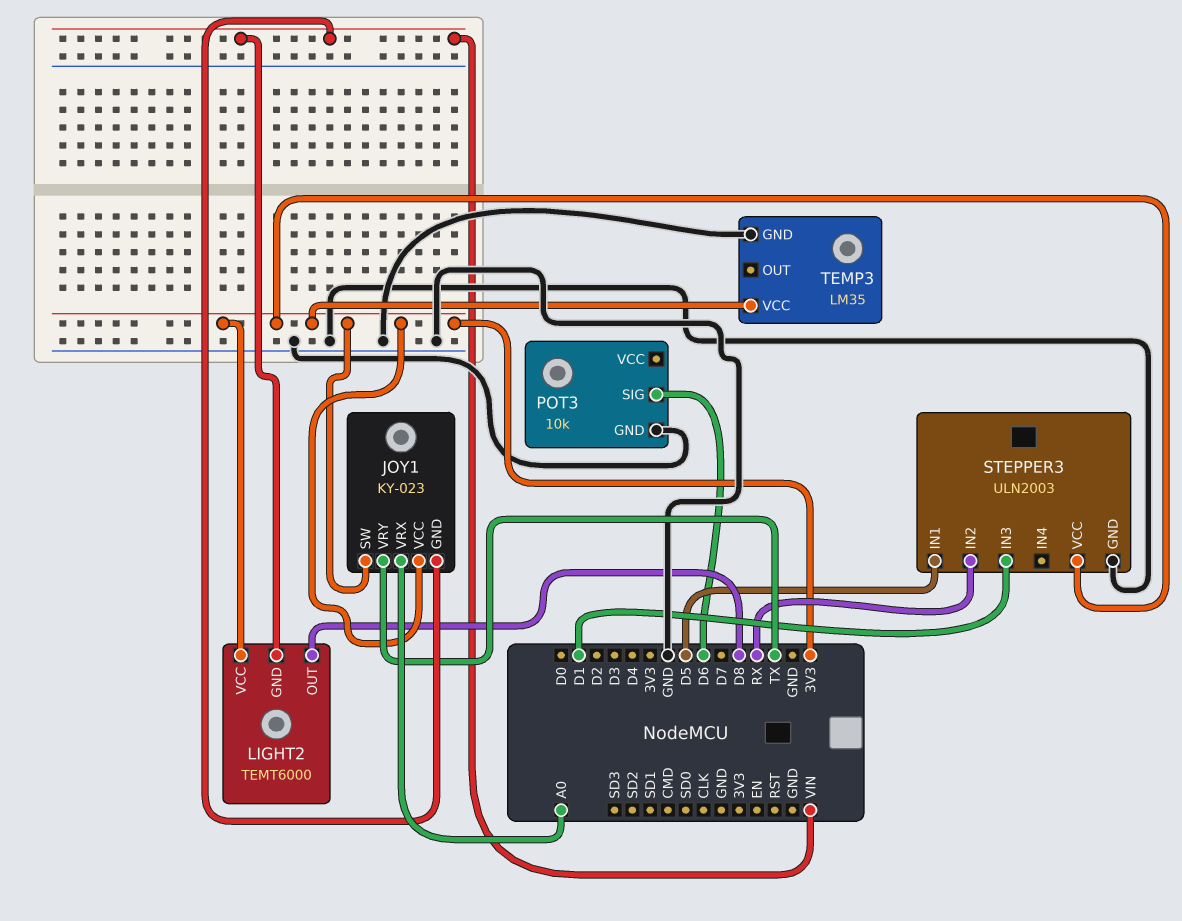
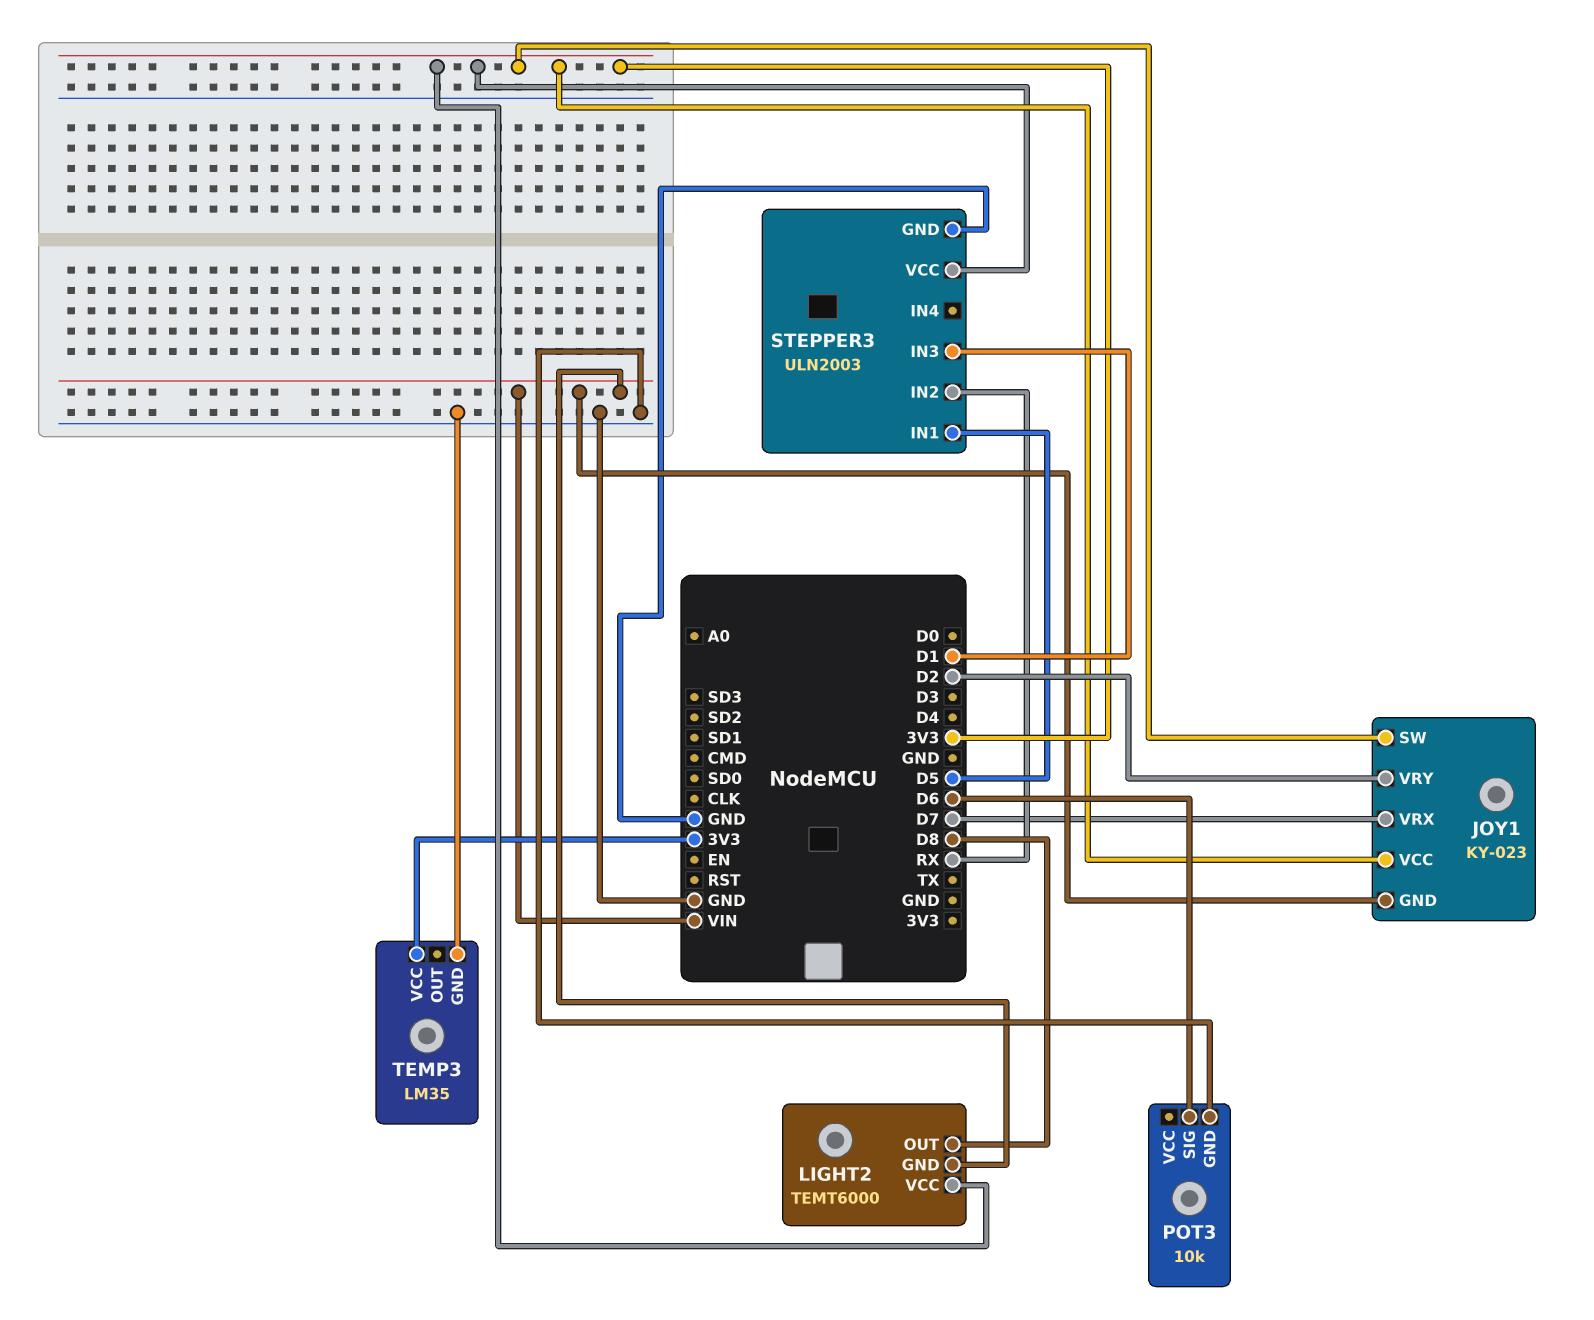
JOY1 pin VRX: A0 -> D7
JOY1 pin VRY: TX -> D2

